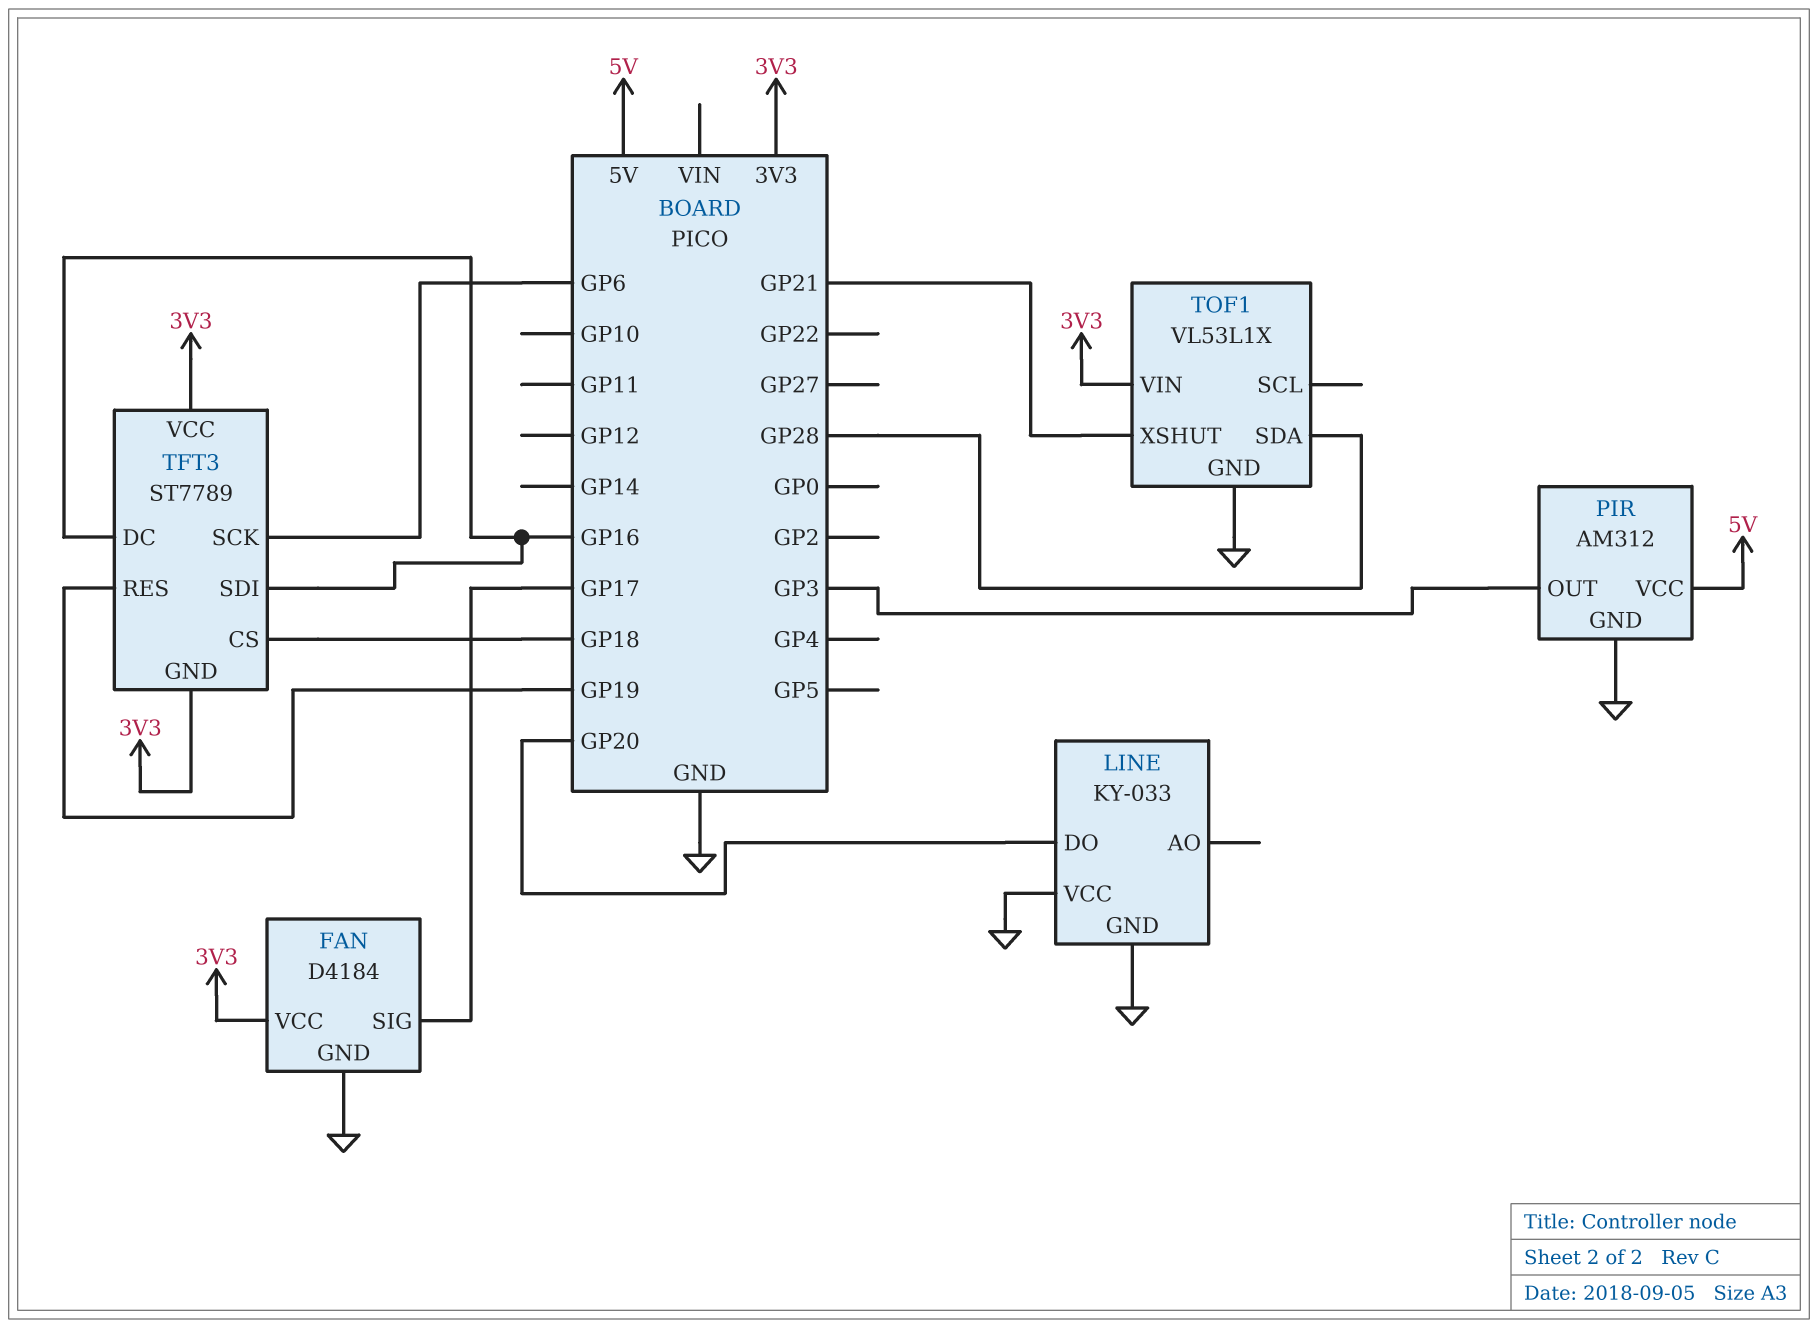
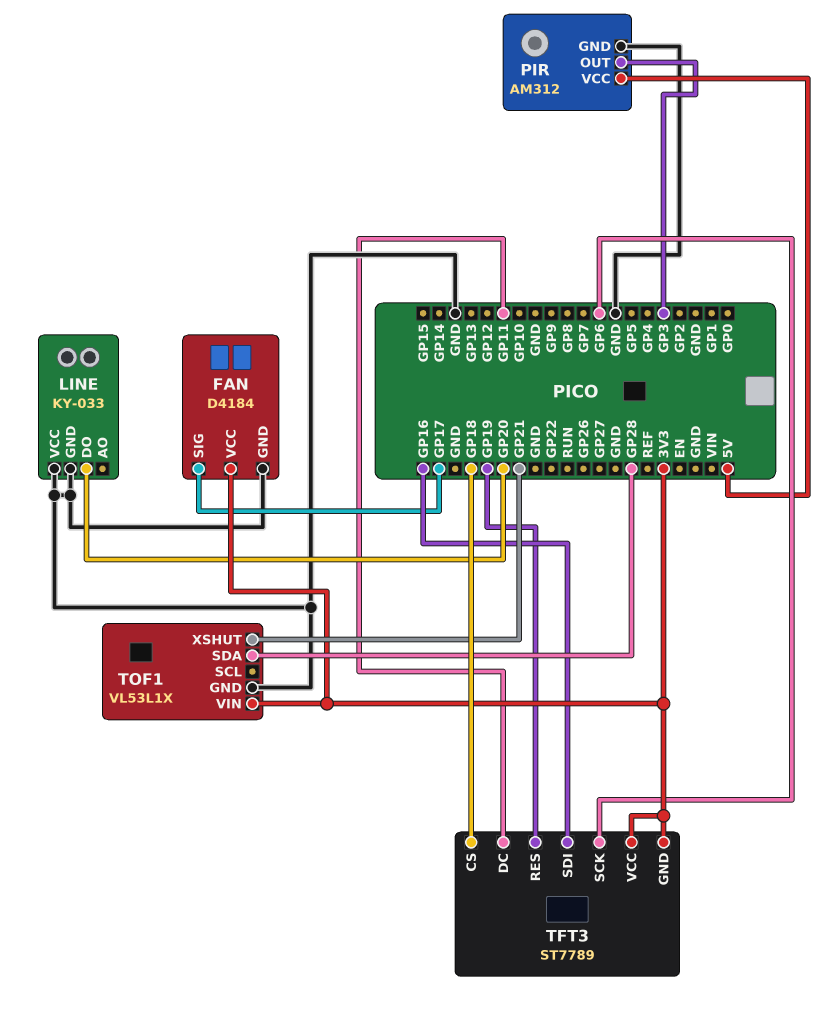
TFT3 pin DC: GP16 -> GP11

